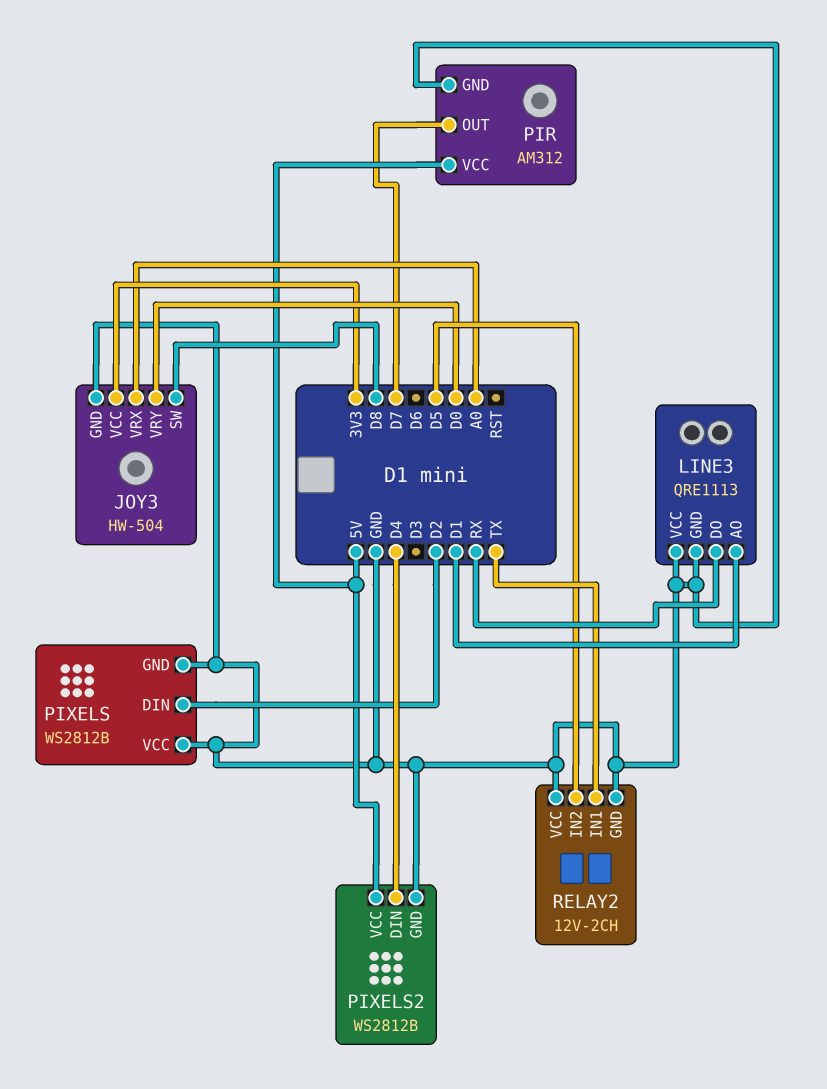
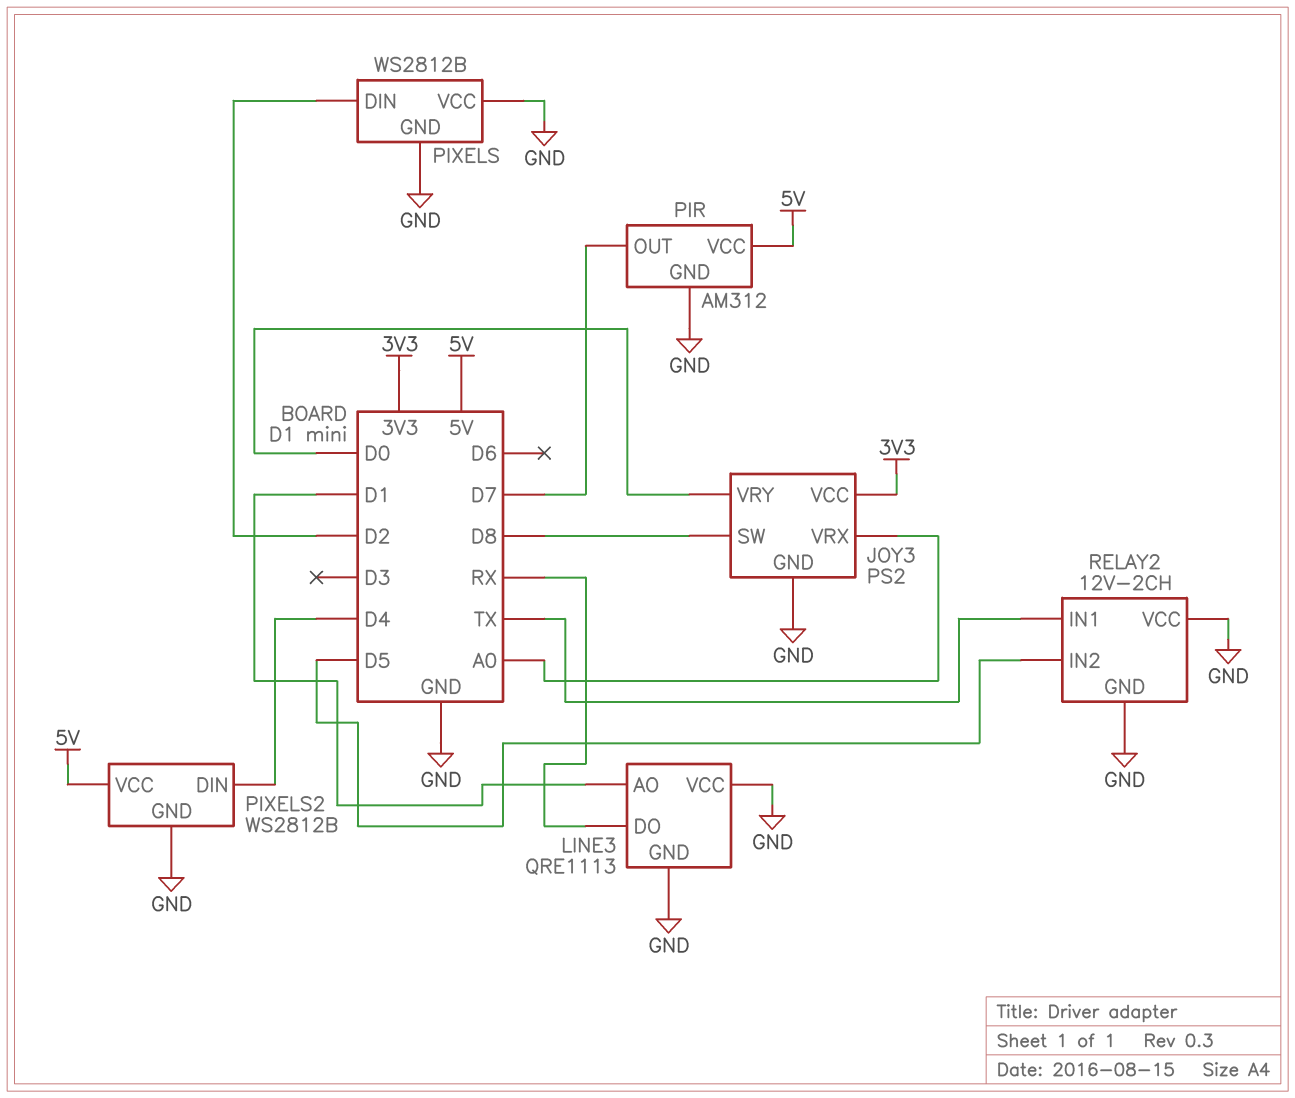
JOY3: HW-504 -> PS2

